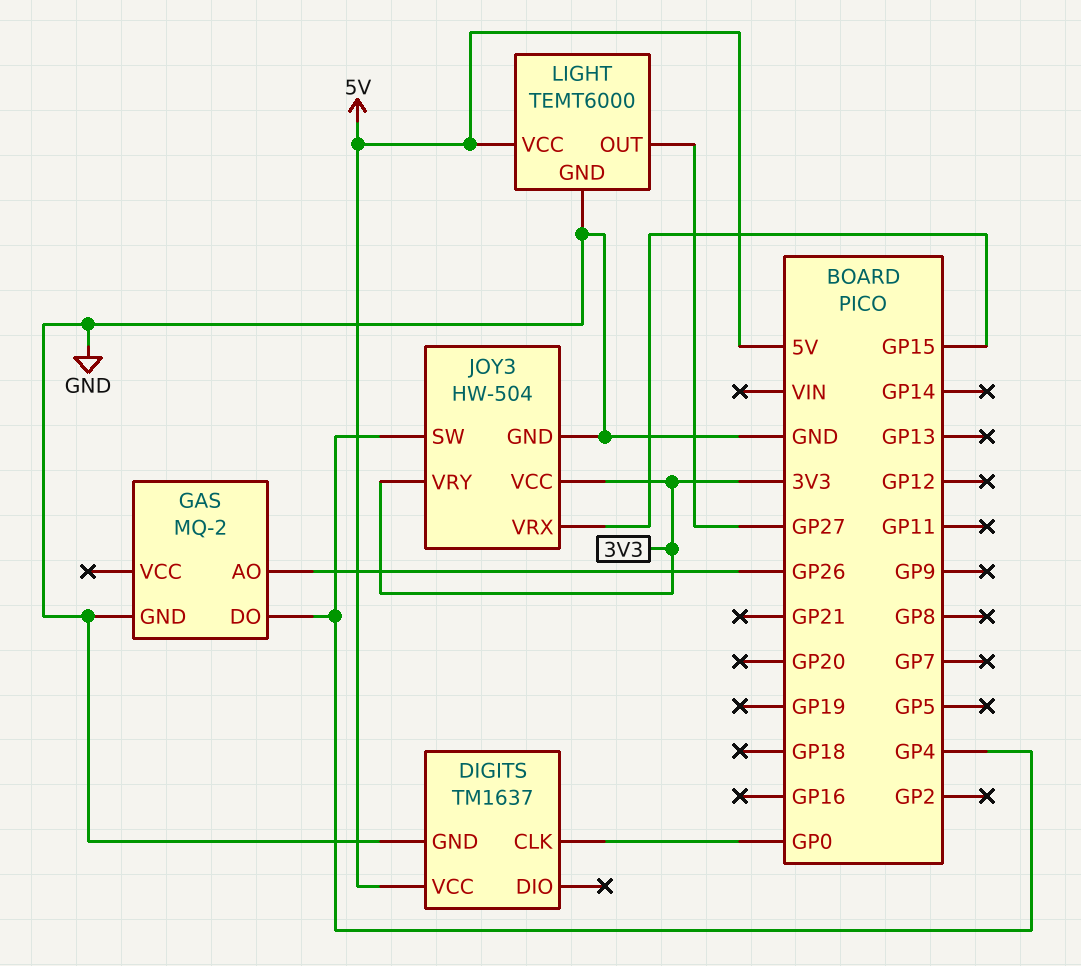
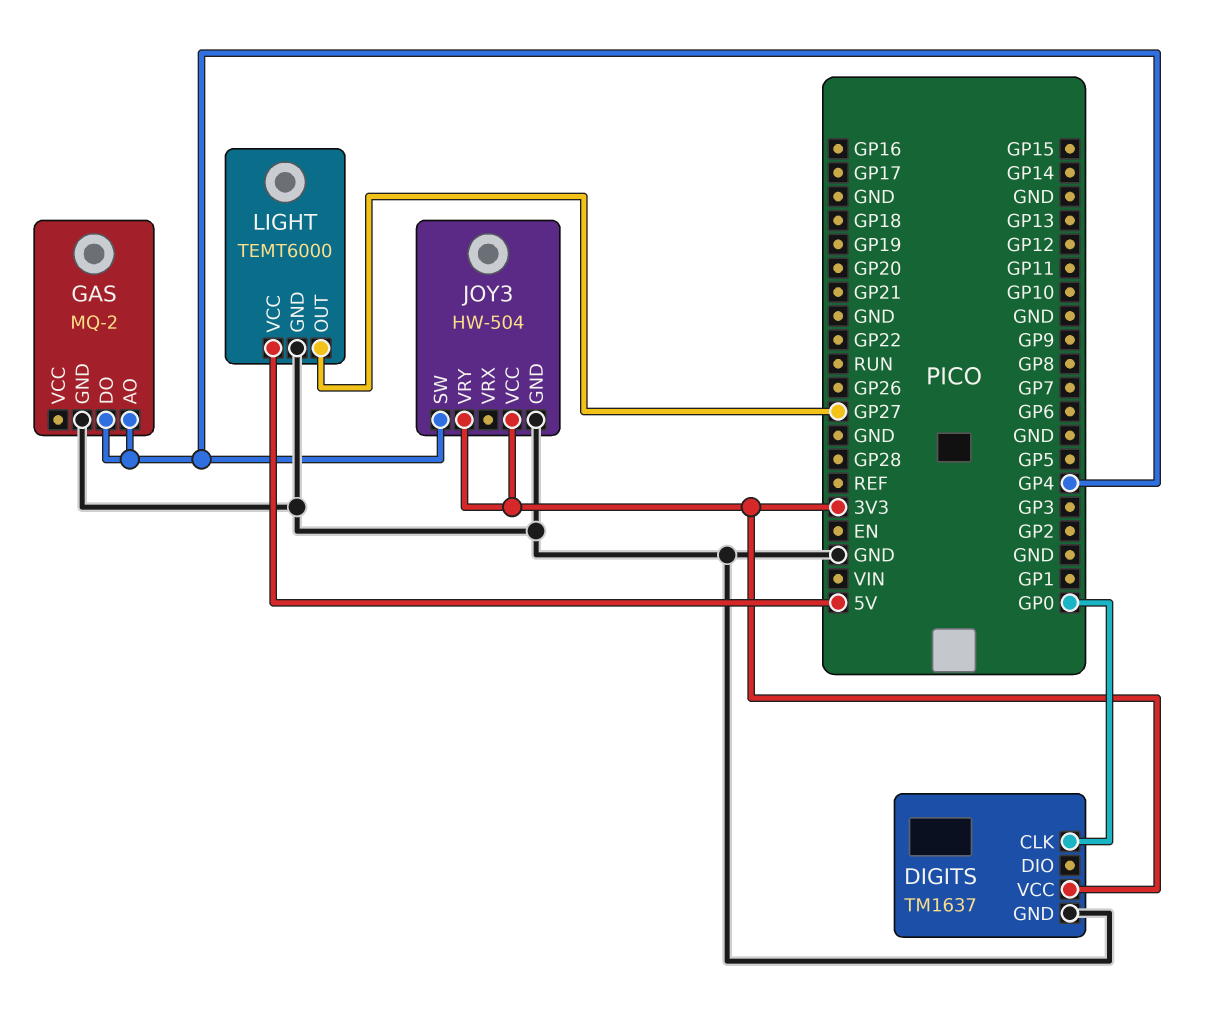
DIGITS pin VCC: 5V -> 3V3
GAS pin AO: GP26 -> GP4
JOY3 pin VRX: GP15 -> none

